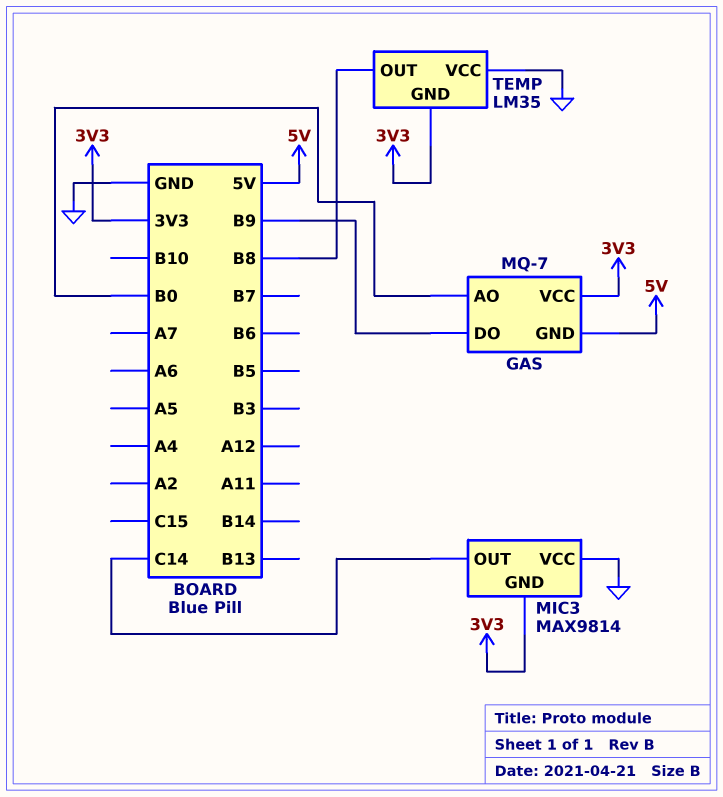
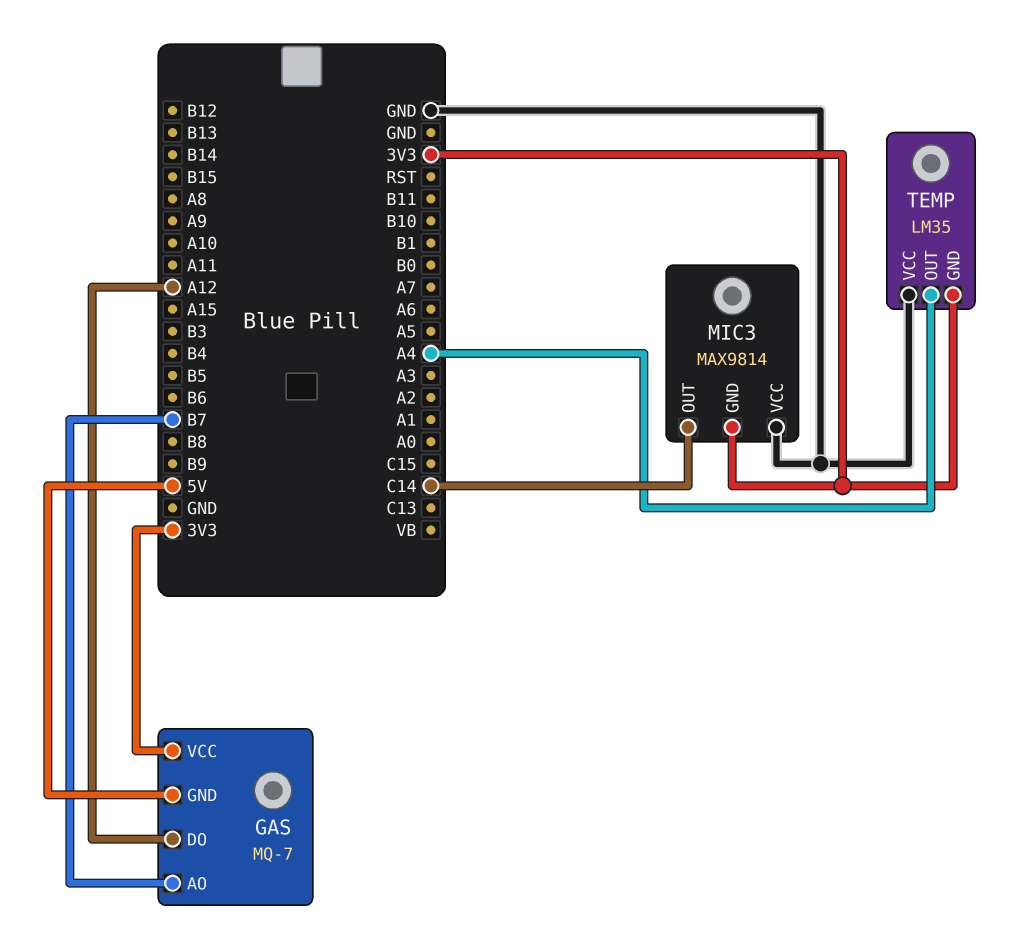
GAS pin AO: B0 -> B7
GAS pin DO: B9 -> A12
TEMP pin OUT: B8 -> A4

